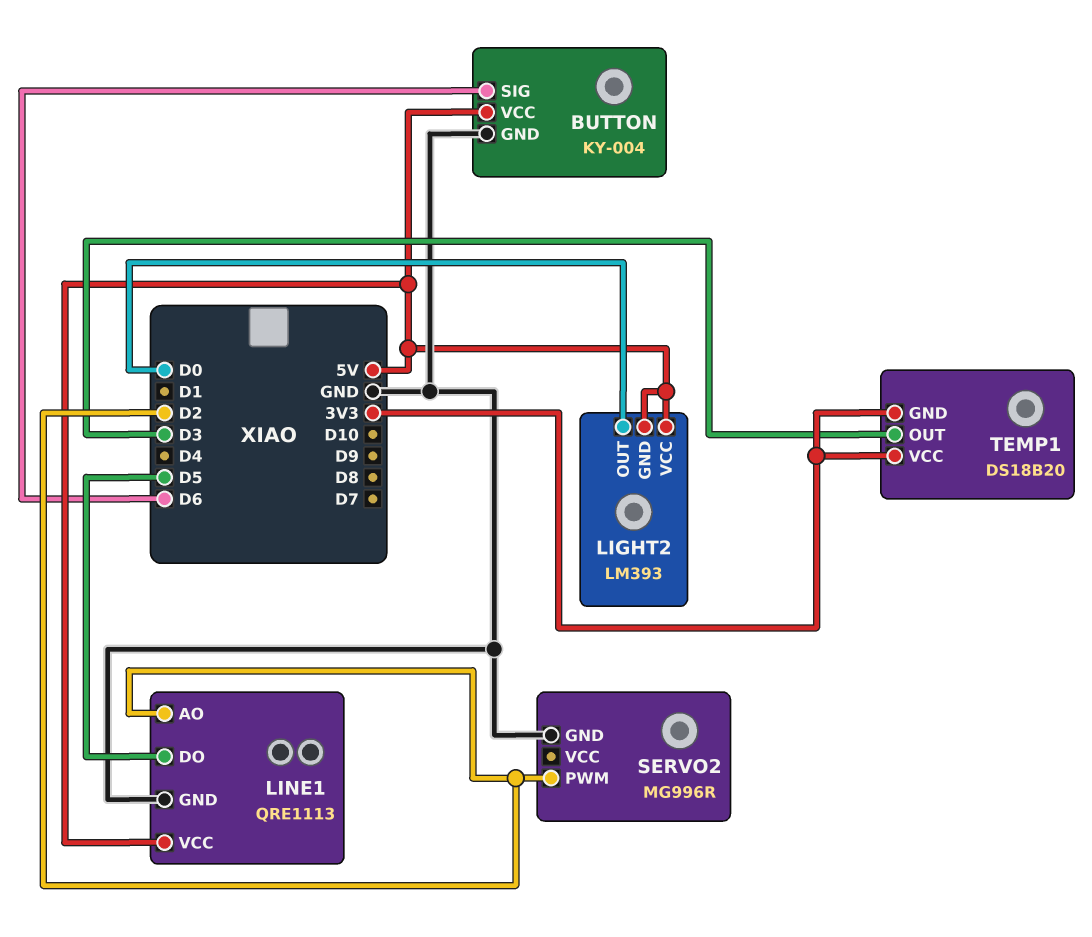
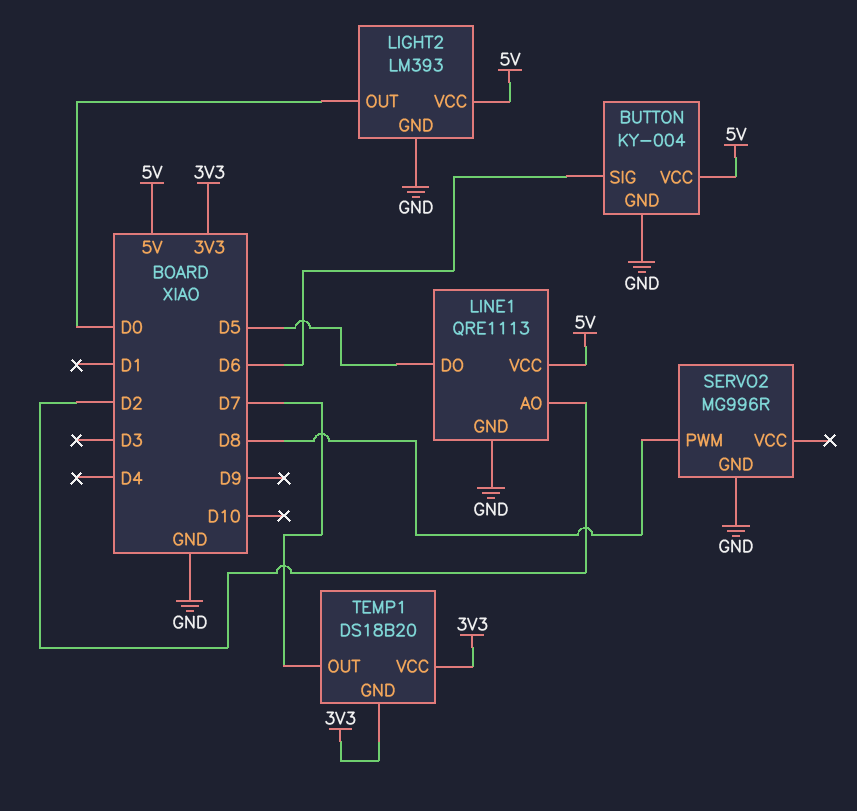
LIGHT2 pin GND: 5V -> GND
SERVO2 pin PWM: D2 -> D8
TEMP1 pin OUT: D3 -> D7

